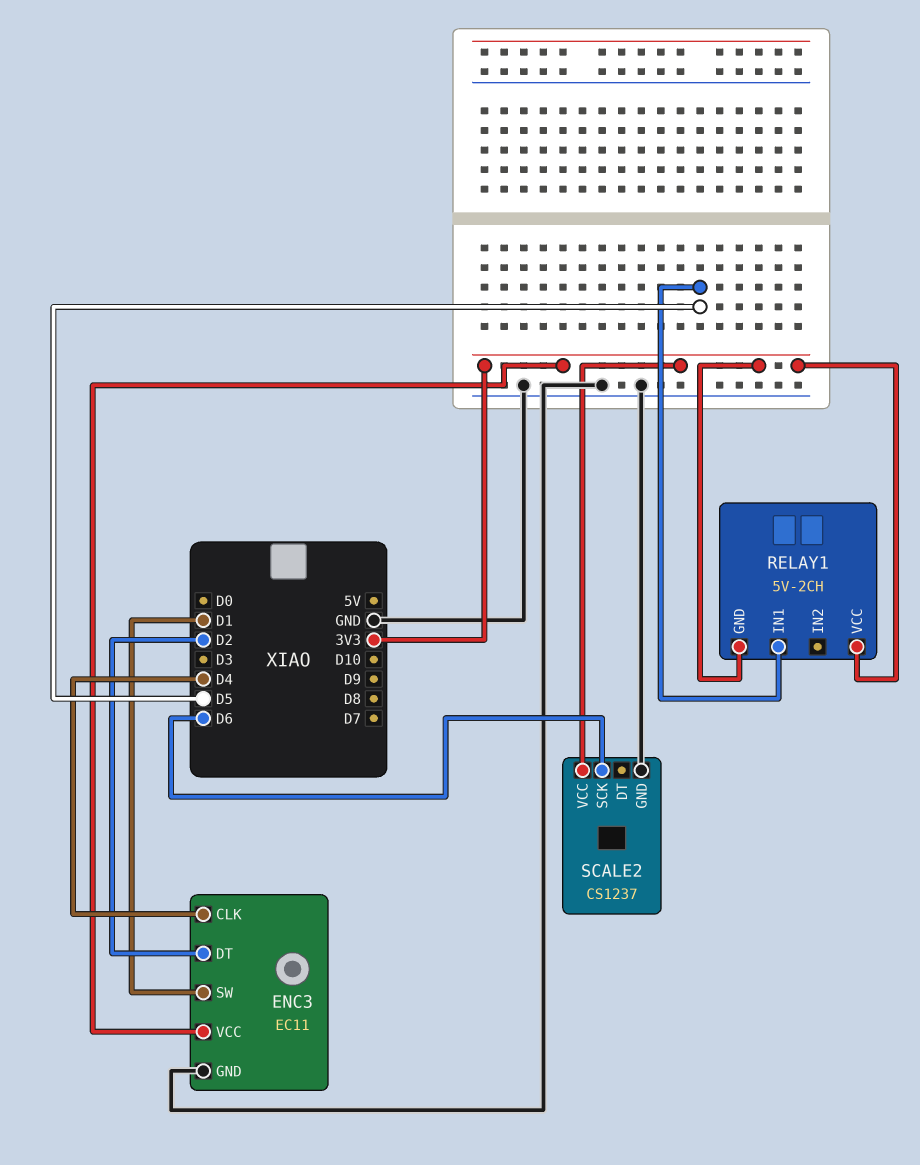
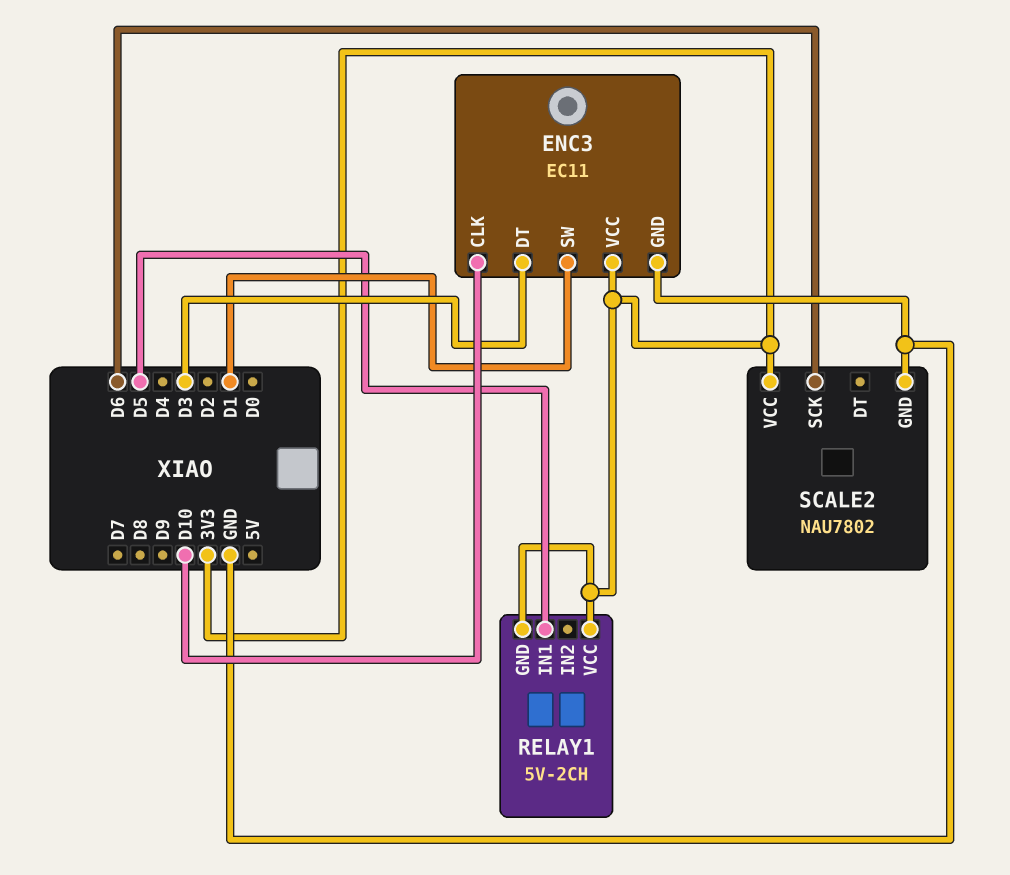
ENC3 pin CLK: D4 -> D10
ENC3 pin DT: D2 -> D3
SCALE2: CS1237 -> NAU7802

